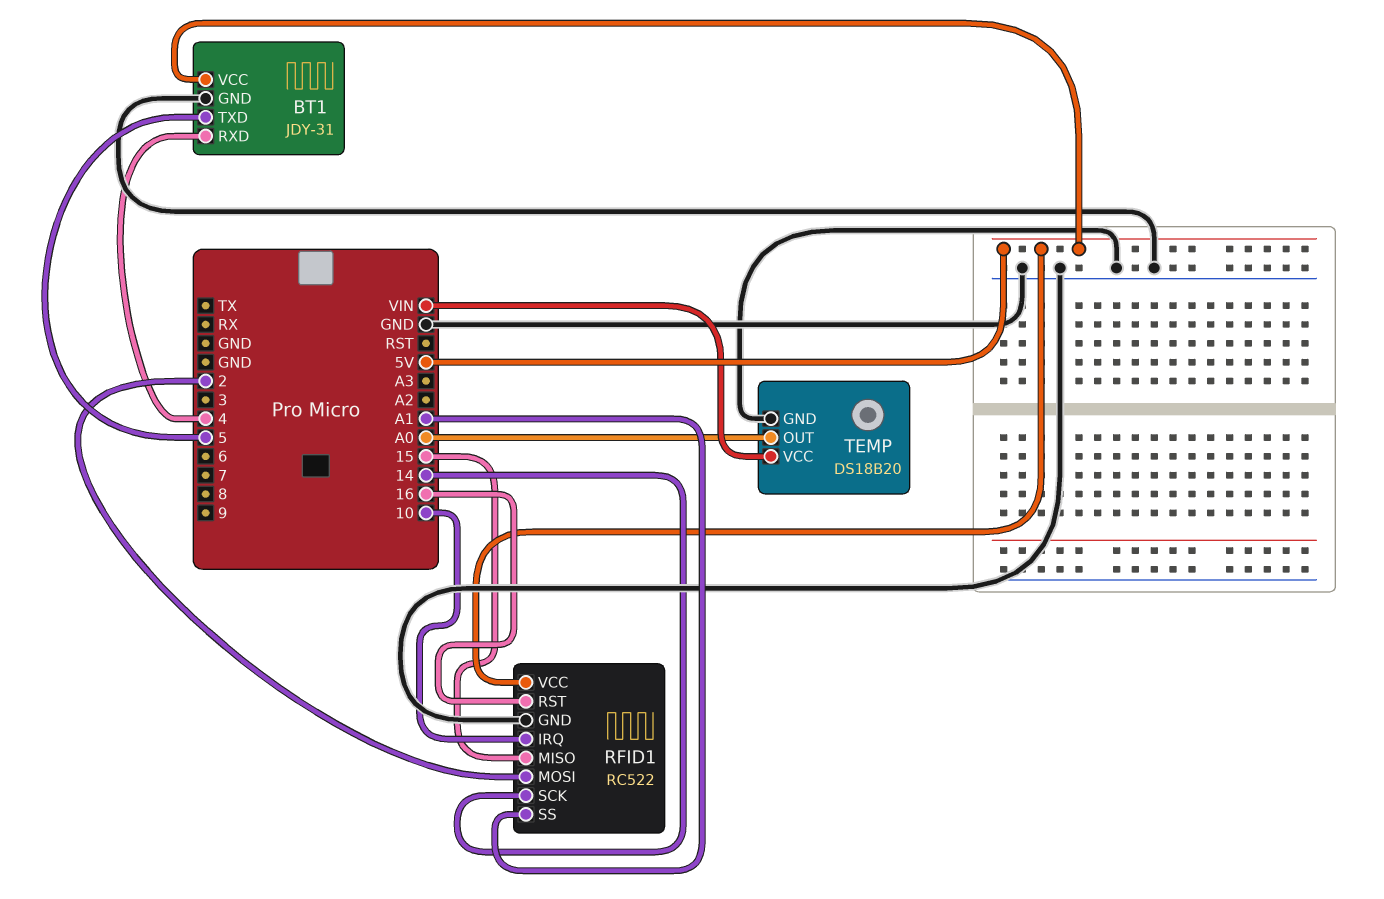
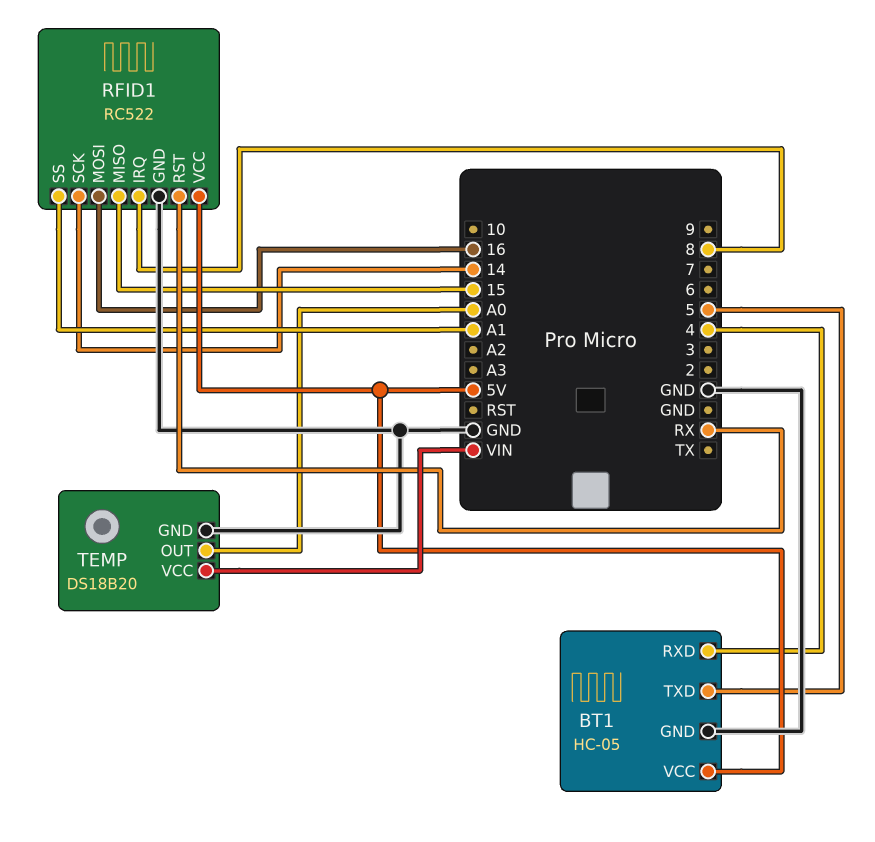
BT1: JDY-31 -> HC-05
RFID1 pin IRQ: 10 -> 8
RFID1 pin MOSI: 2 -> 16
RFID1 pin RST: 16 -> RX

